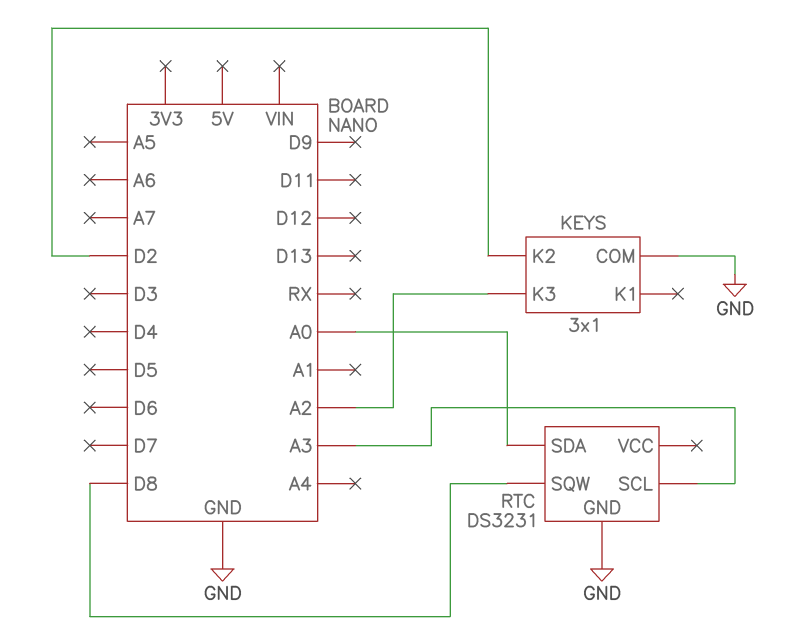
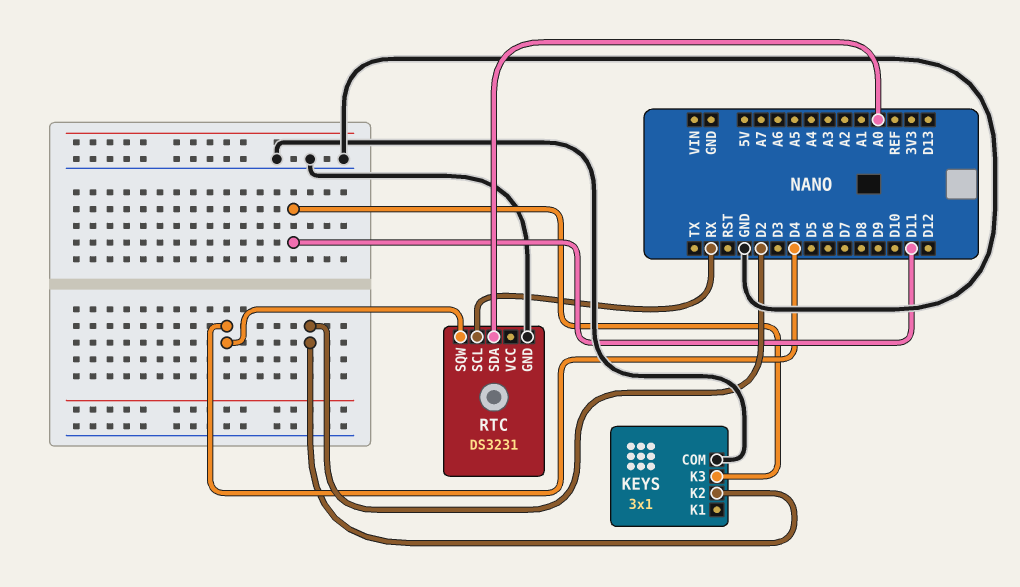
KEYS pin K3: A2 -> D11
RTC pin SCL: A3 -> RX
RTC pin SQW: D8 -> D4

